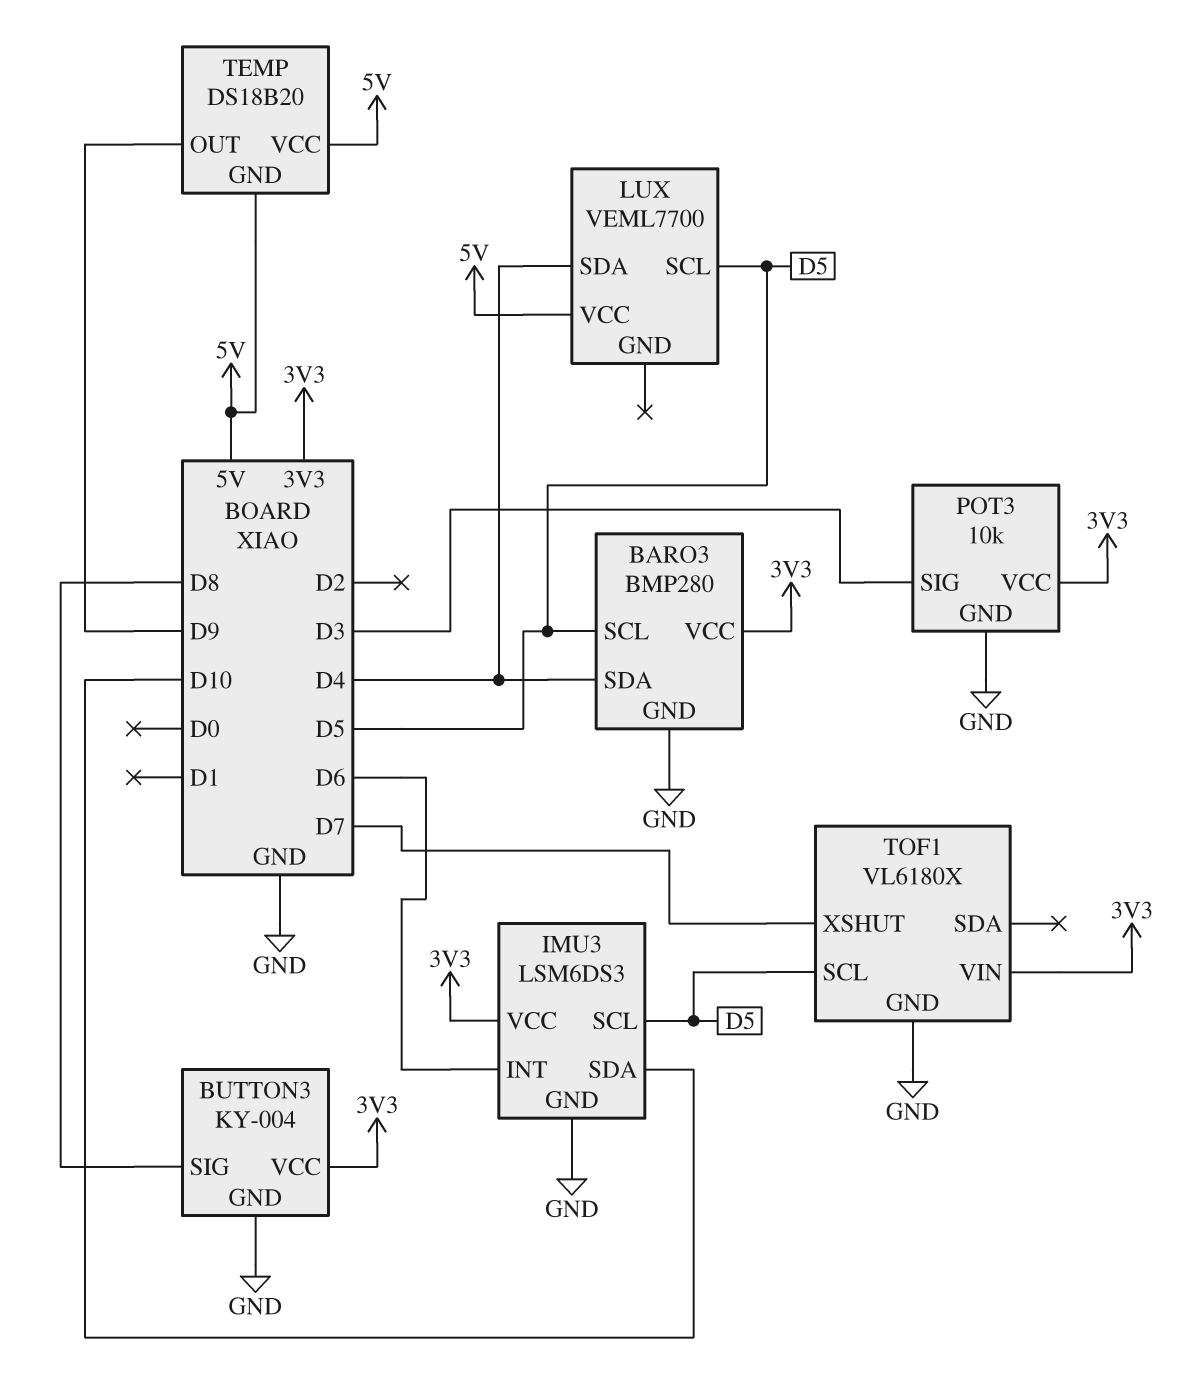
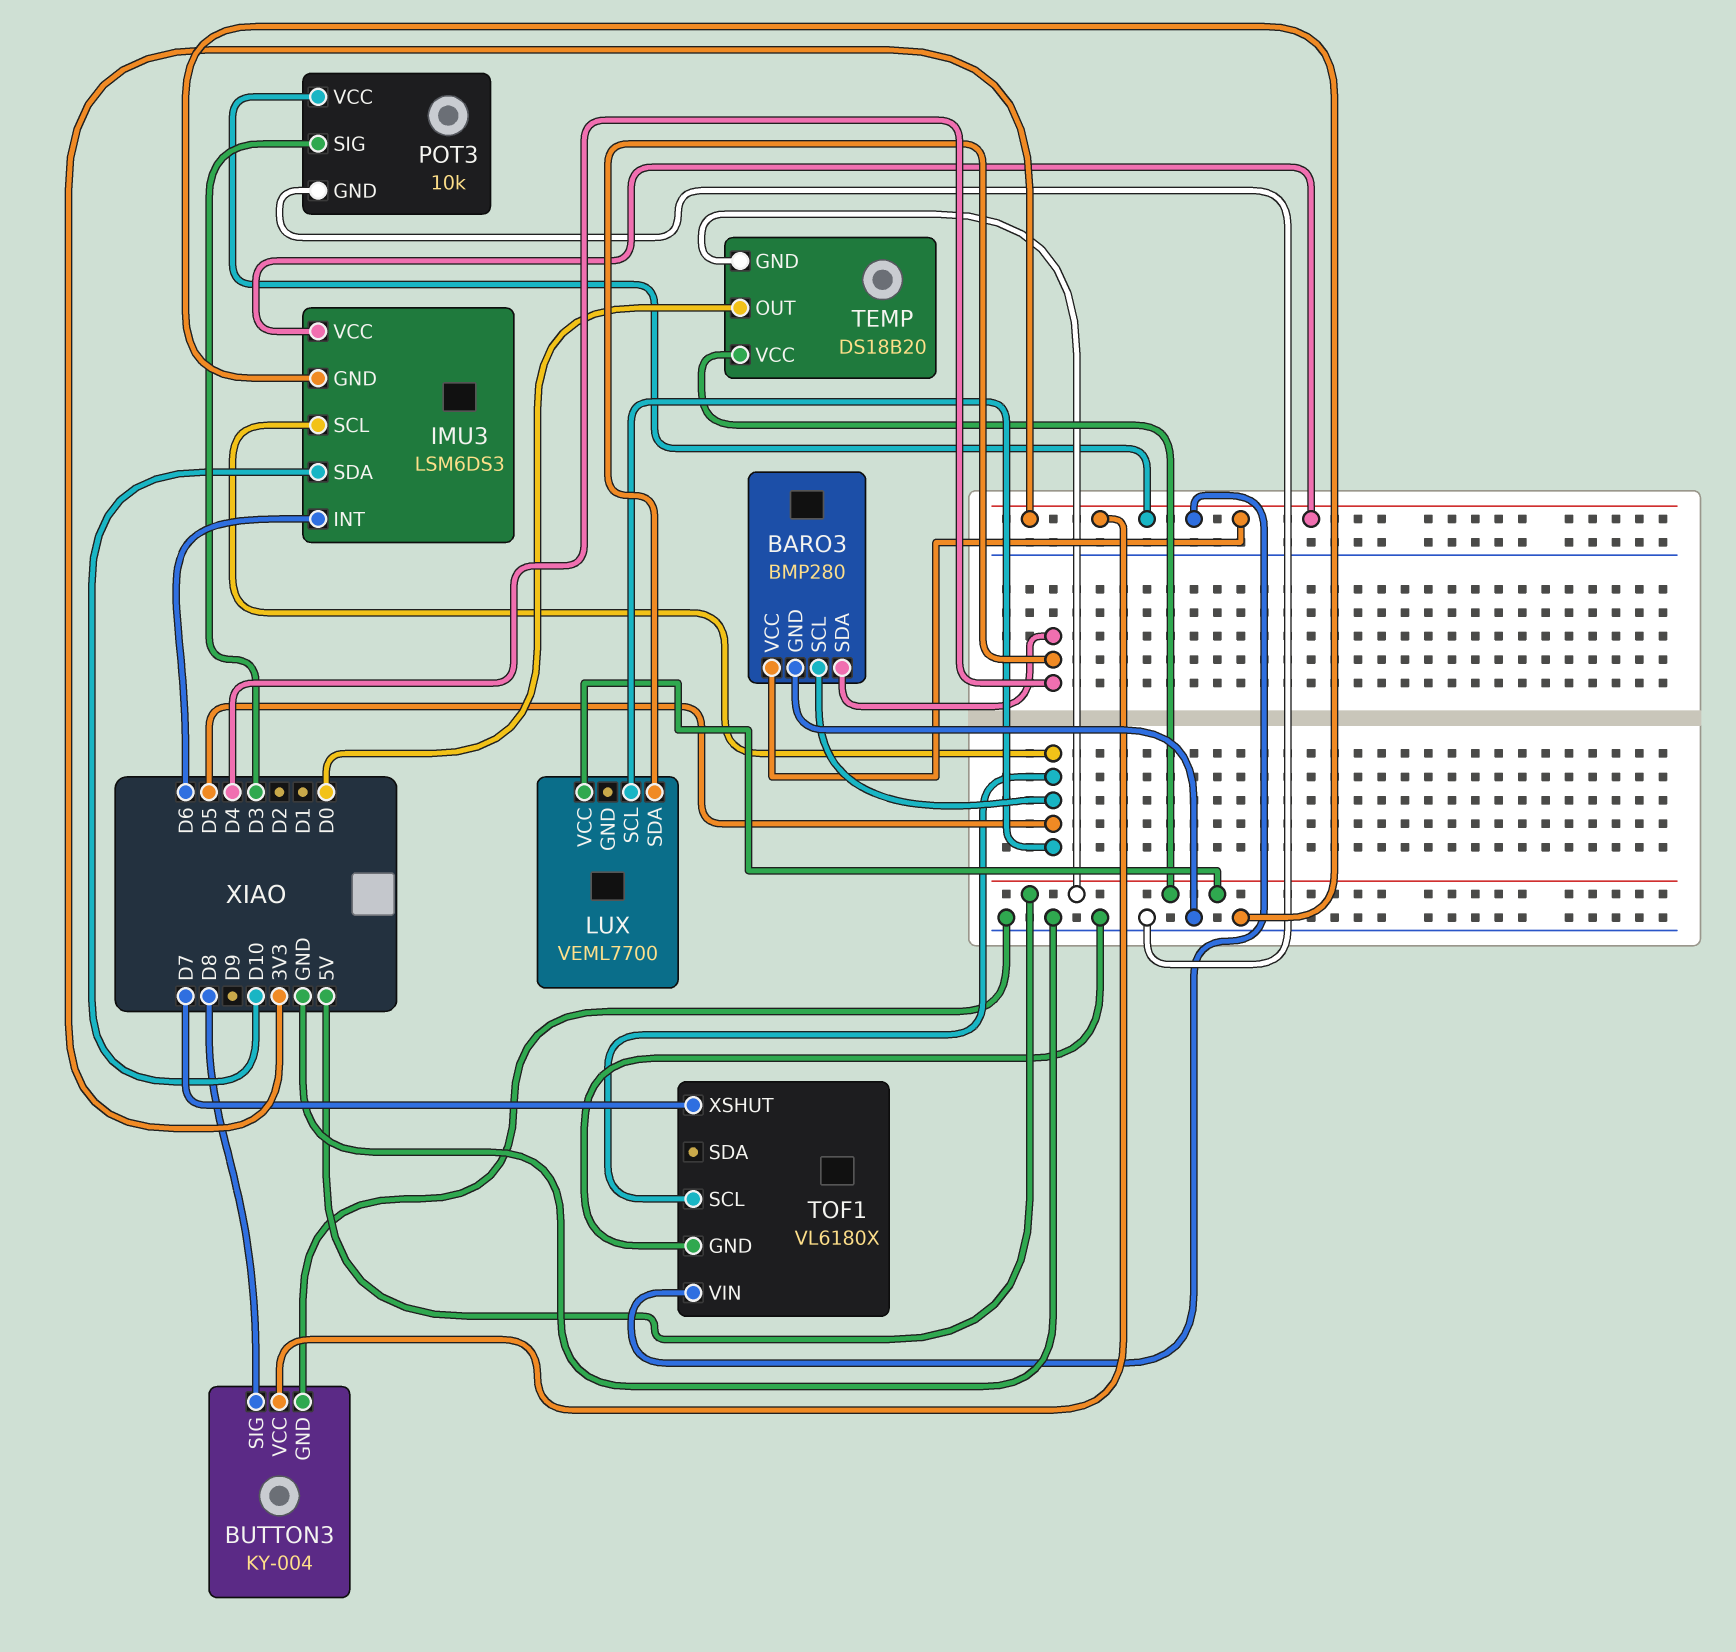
TEMP pin OUT: D9 -> D0

